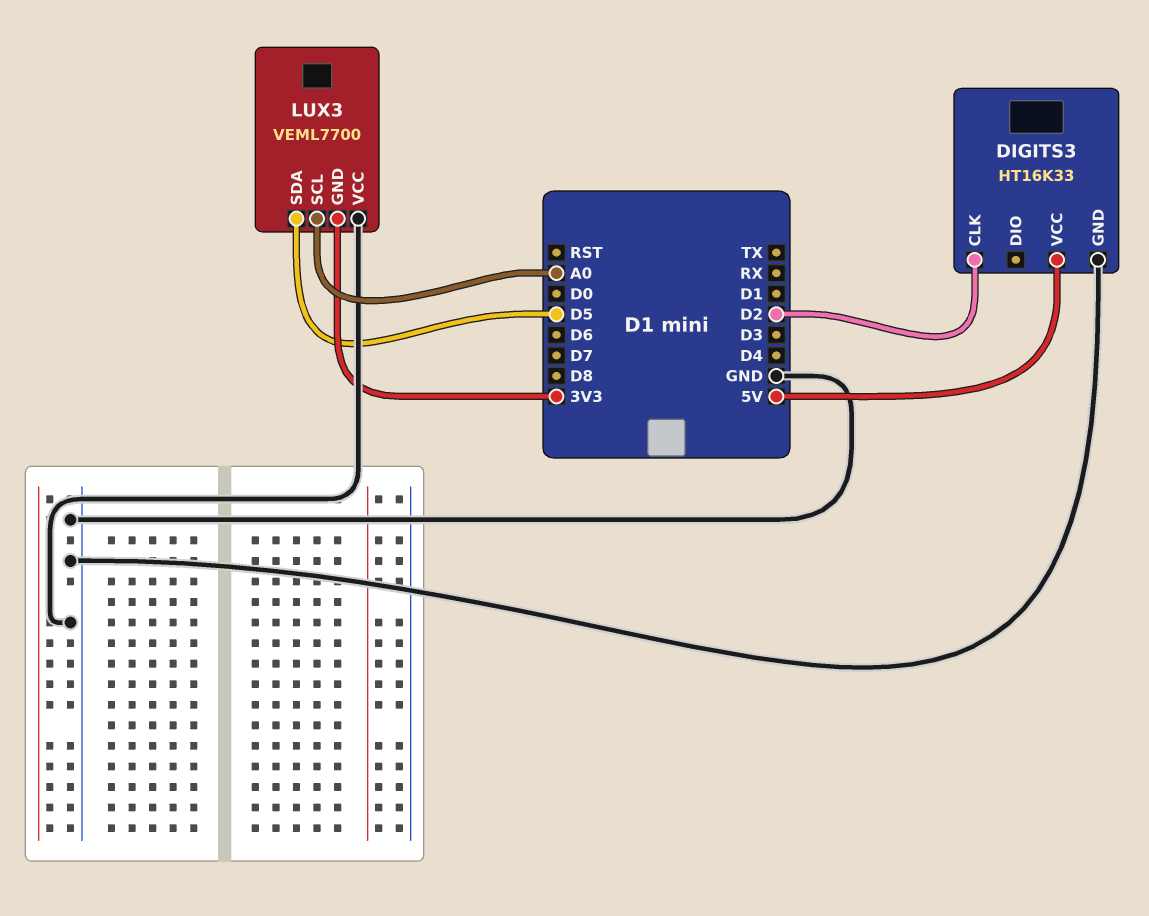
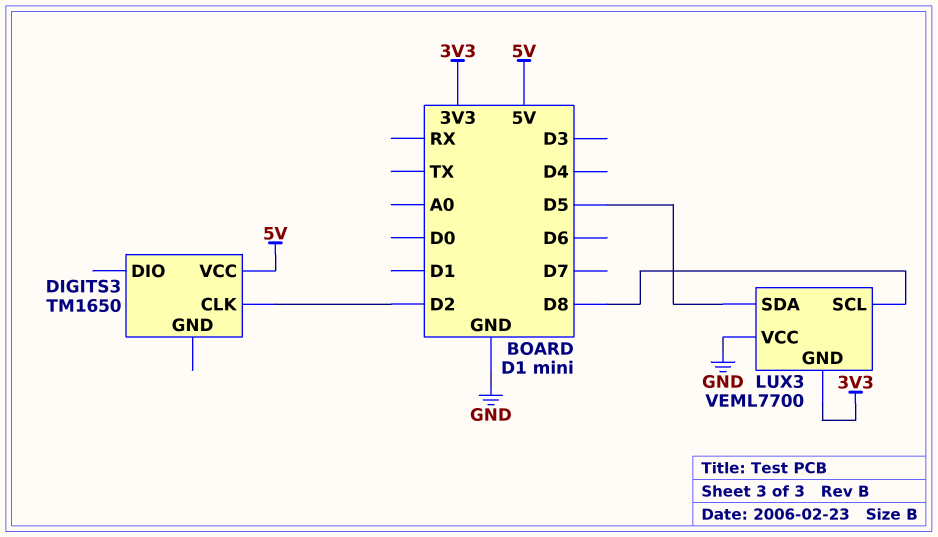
DIGITS3: HT16K33 -> TM1650
DIGITS3 pin GND: GND -> none
LUX3 pin SCL: A0 -> D8

